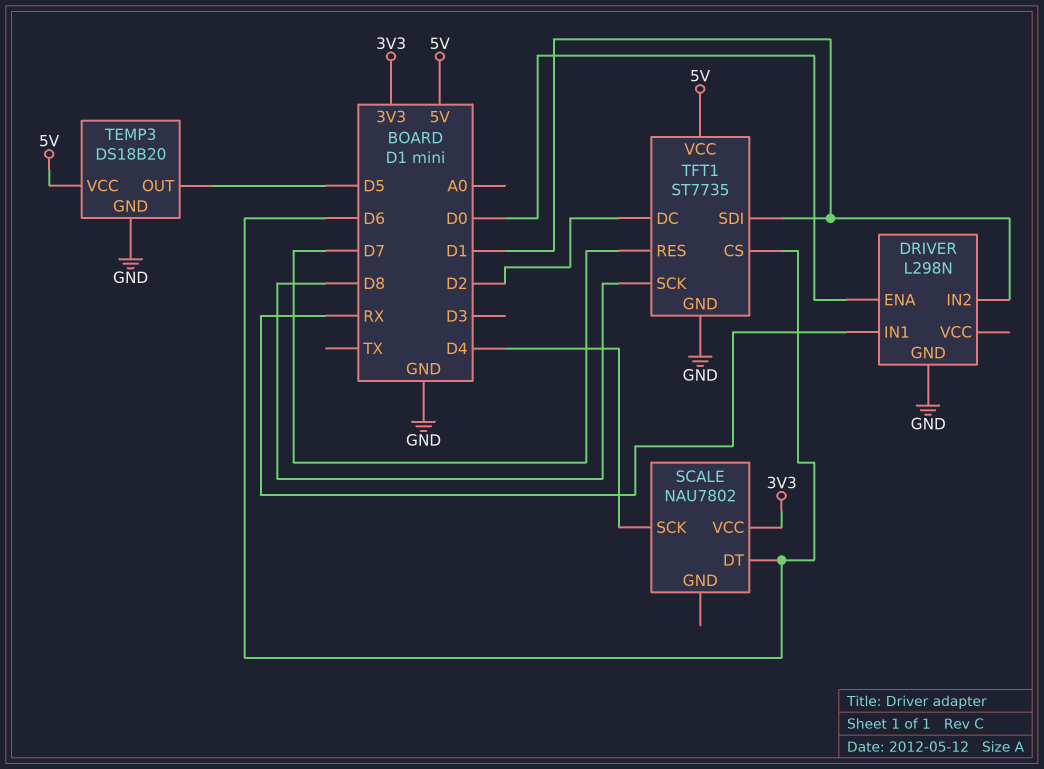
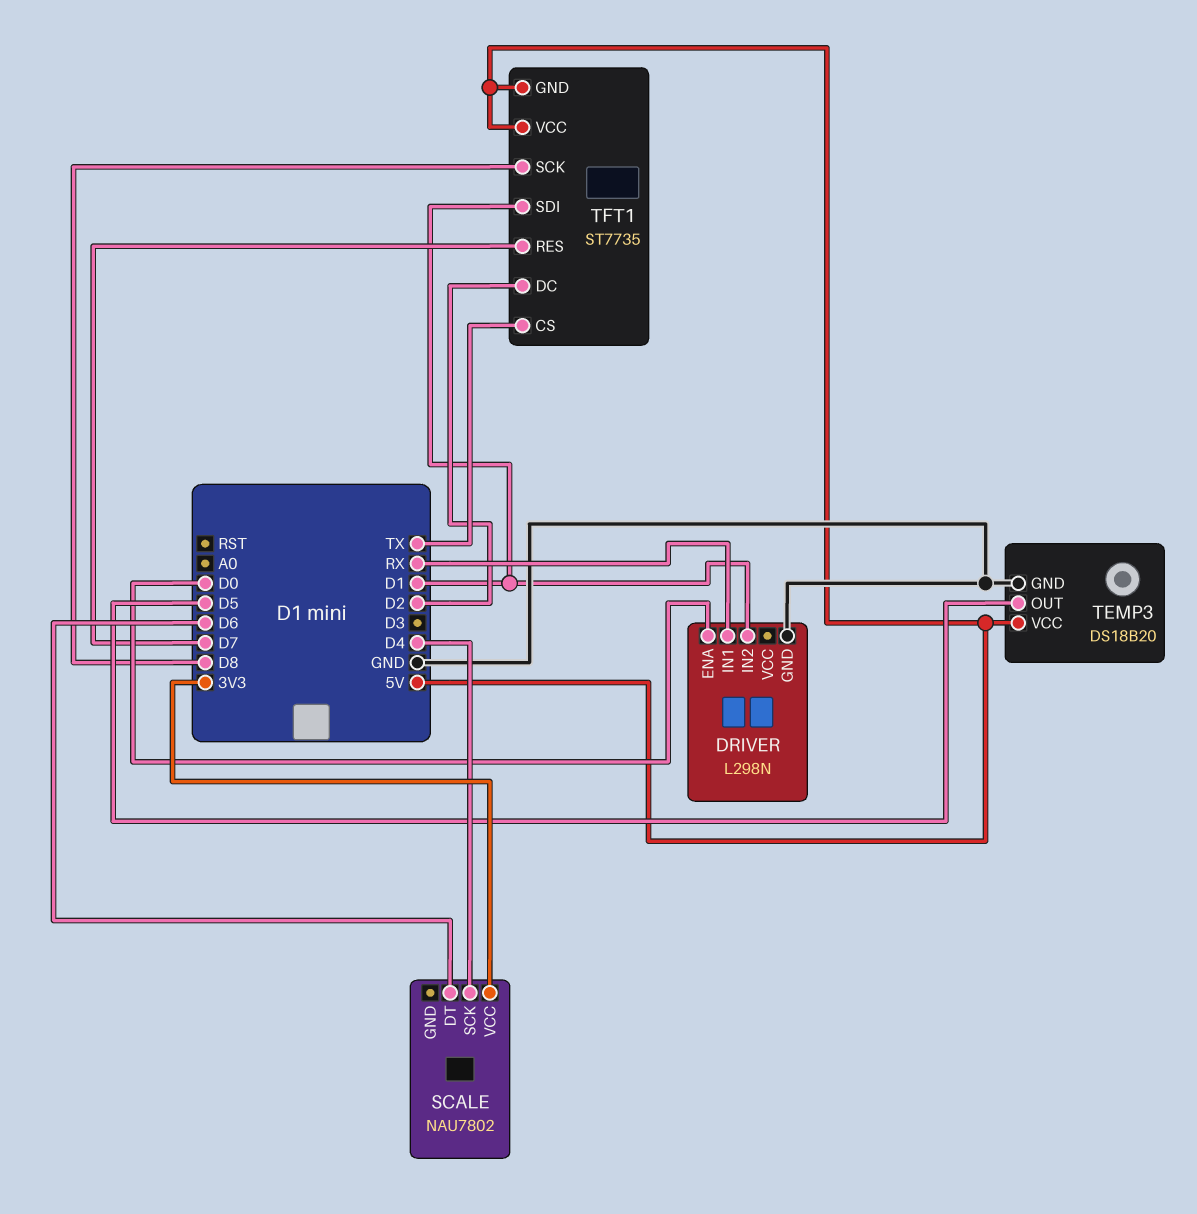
TFT1 pin CS: D6 -> TX
TFT1 pin GND: GND -> 5V

